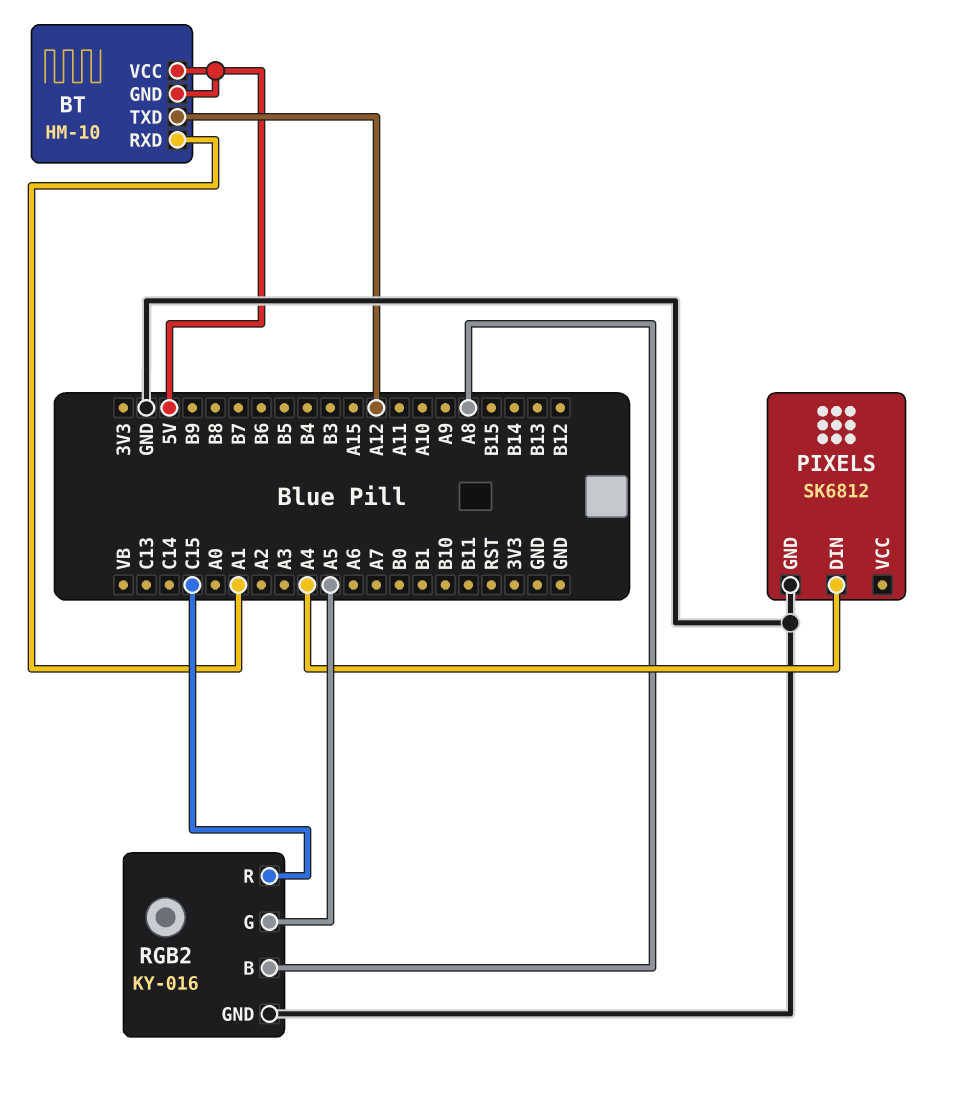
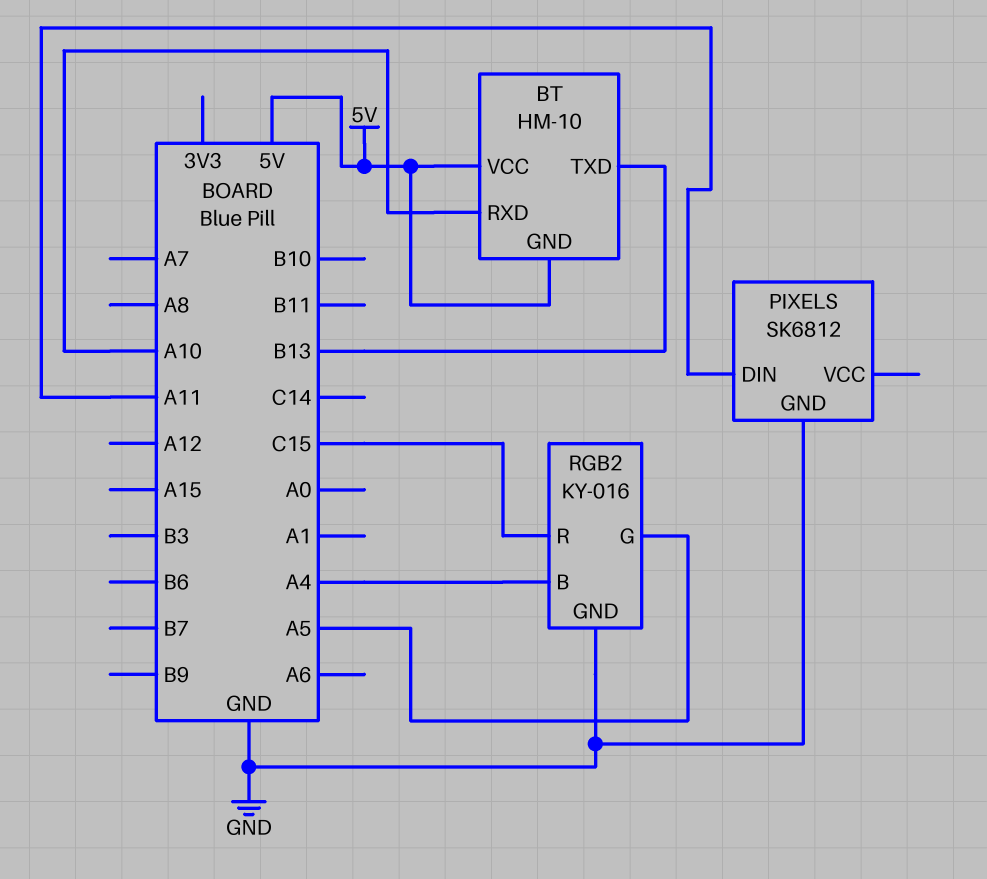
BT pin RXD: A1 -> A10
BT pin TXD: A12 -> B13
PIXELS pin DIN: A4 -> A11
RGB2 pin B: A8 -> A4

